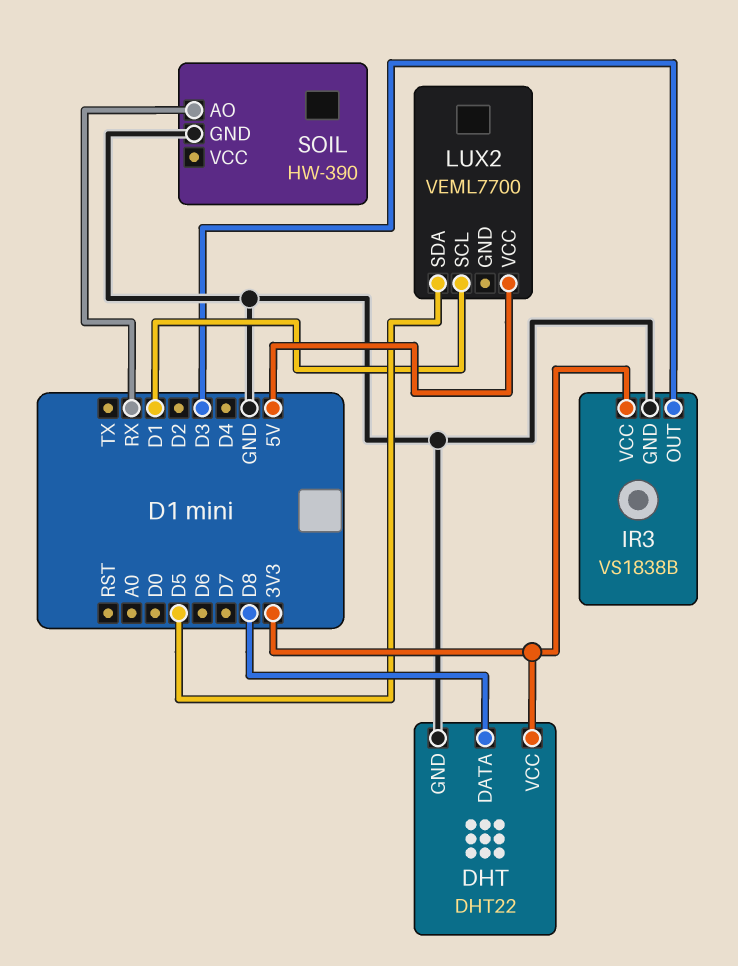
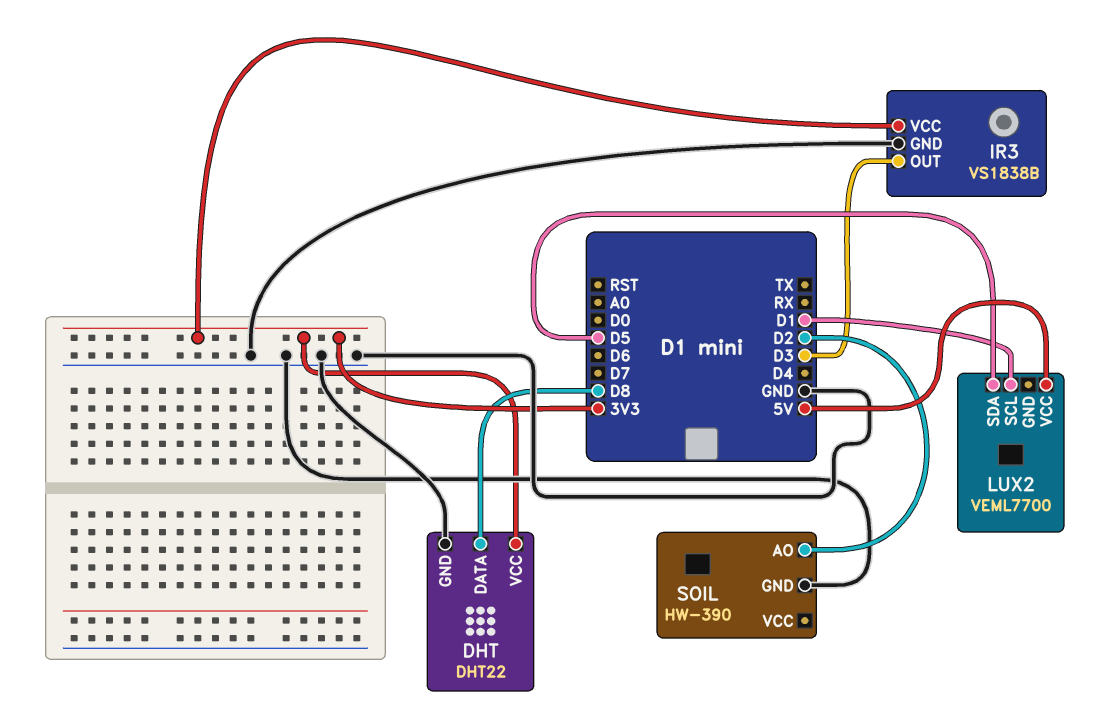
SOIL pin AO: RX -> D2

